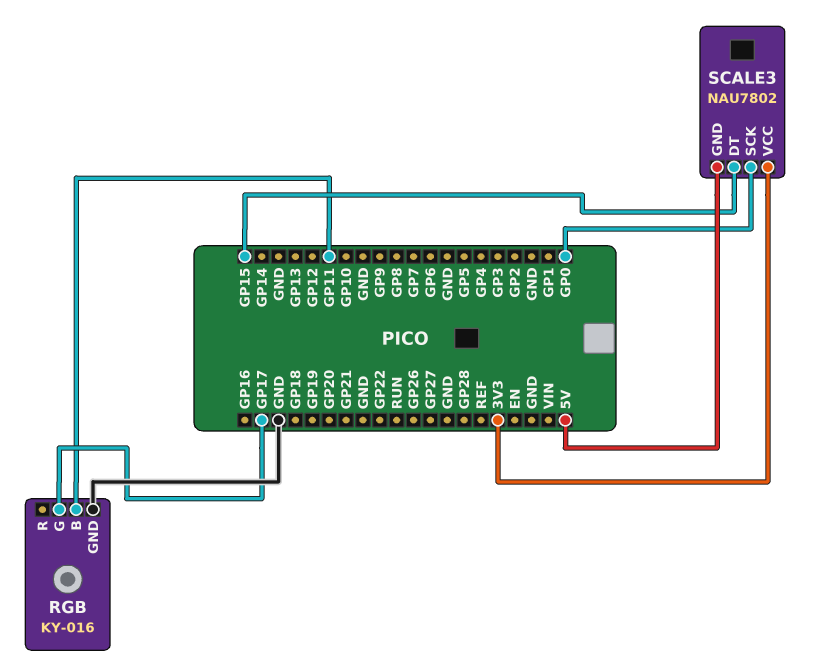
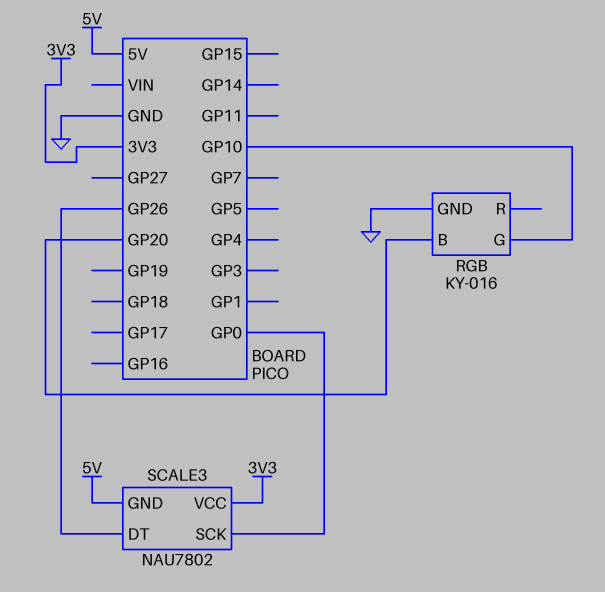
RGB pin B: GP11 -> GP20
RGB pin G: GP17 -> GP10
SCALE3 pin DT: GP15 -> GP26

